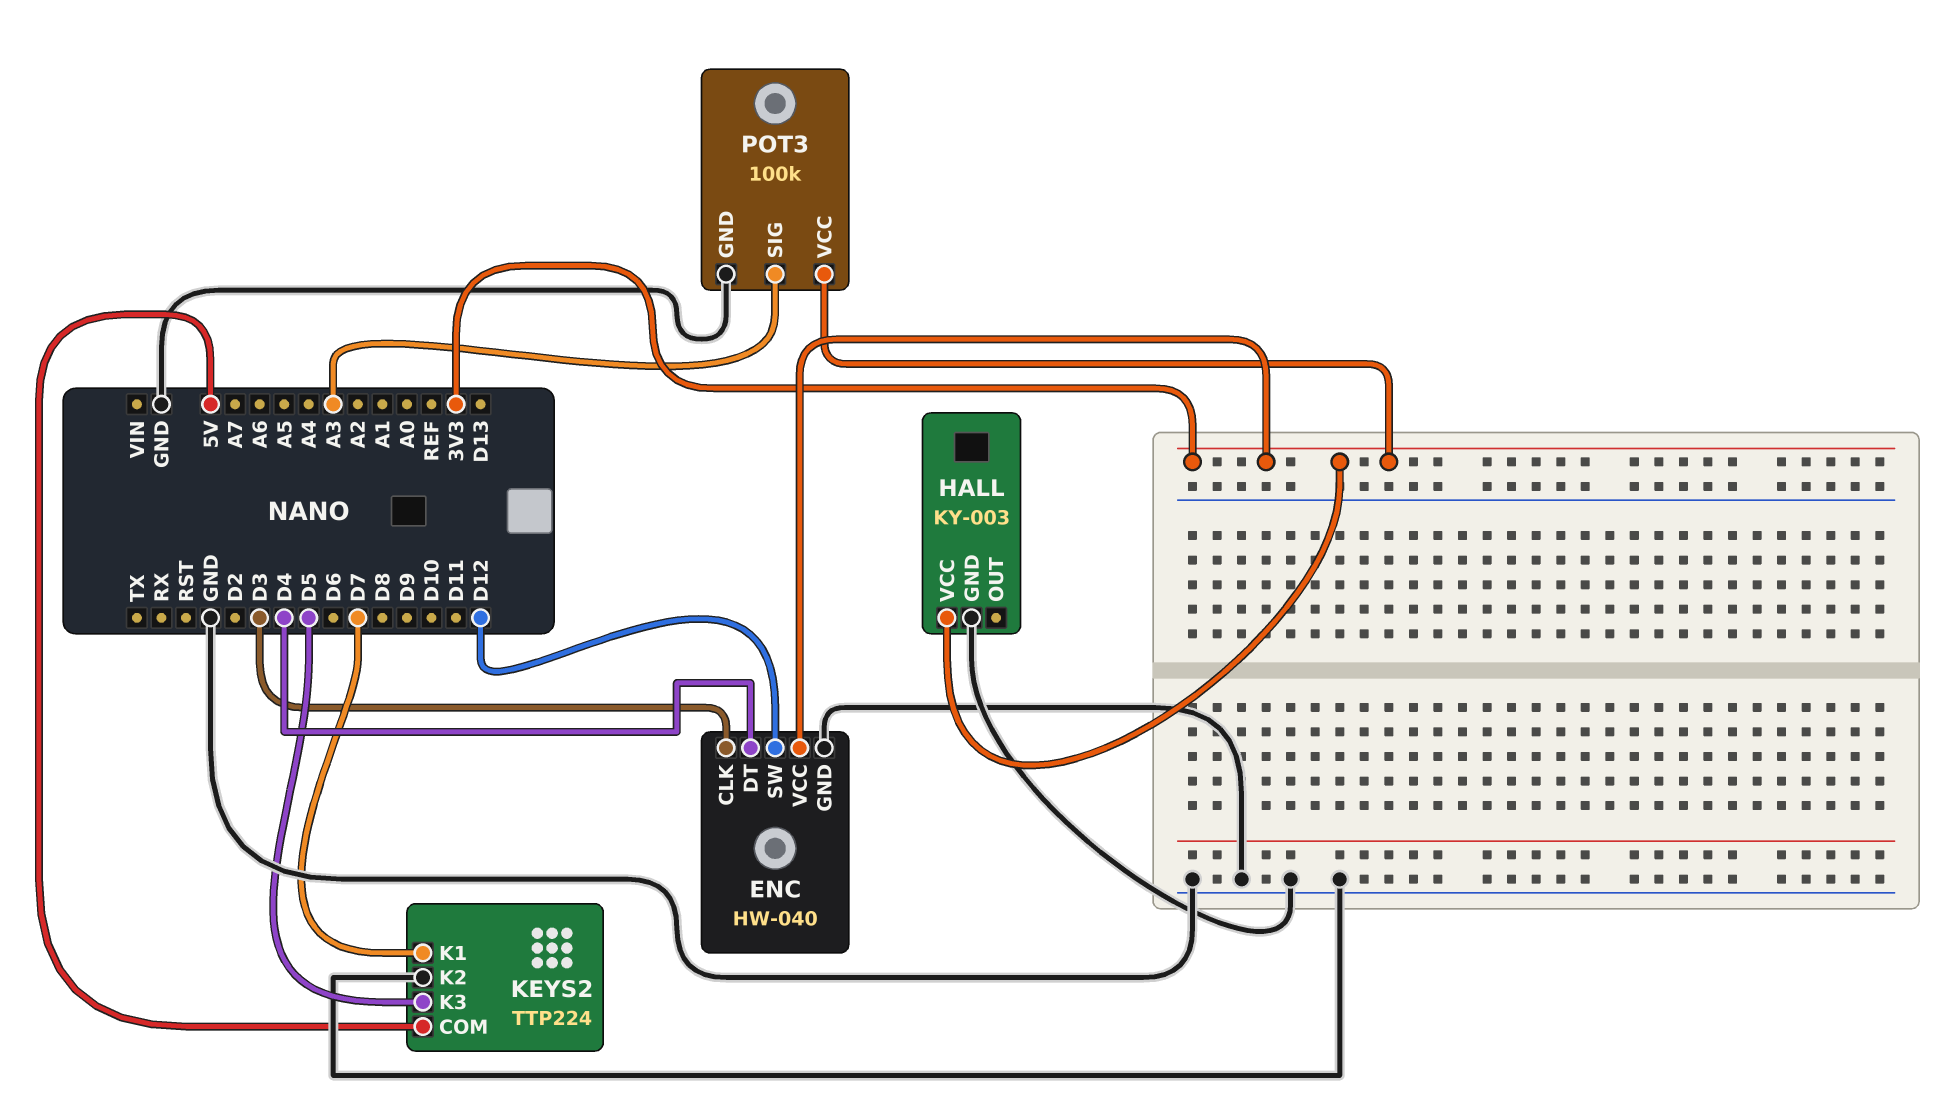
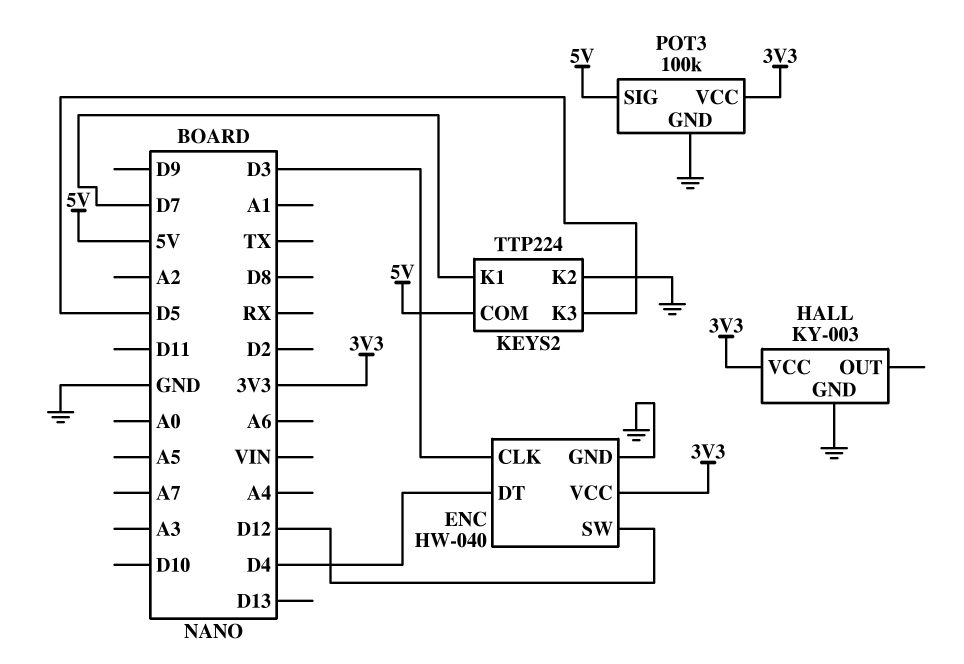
POT3 pin SIG: A3 -> 5V

